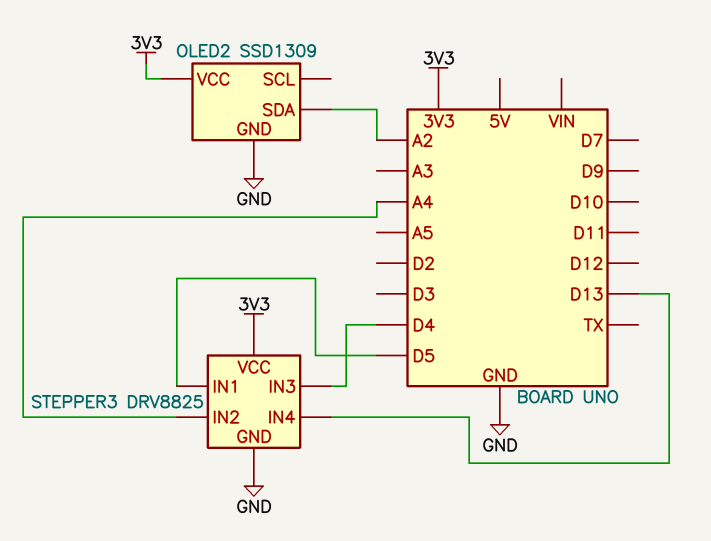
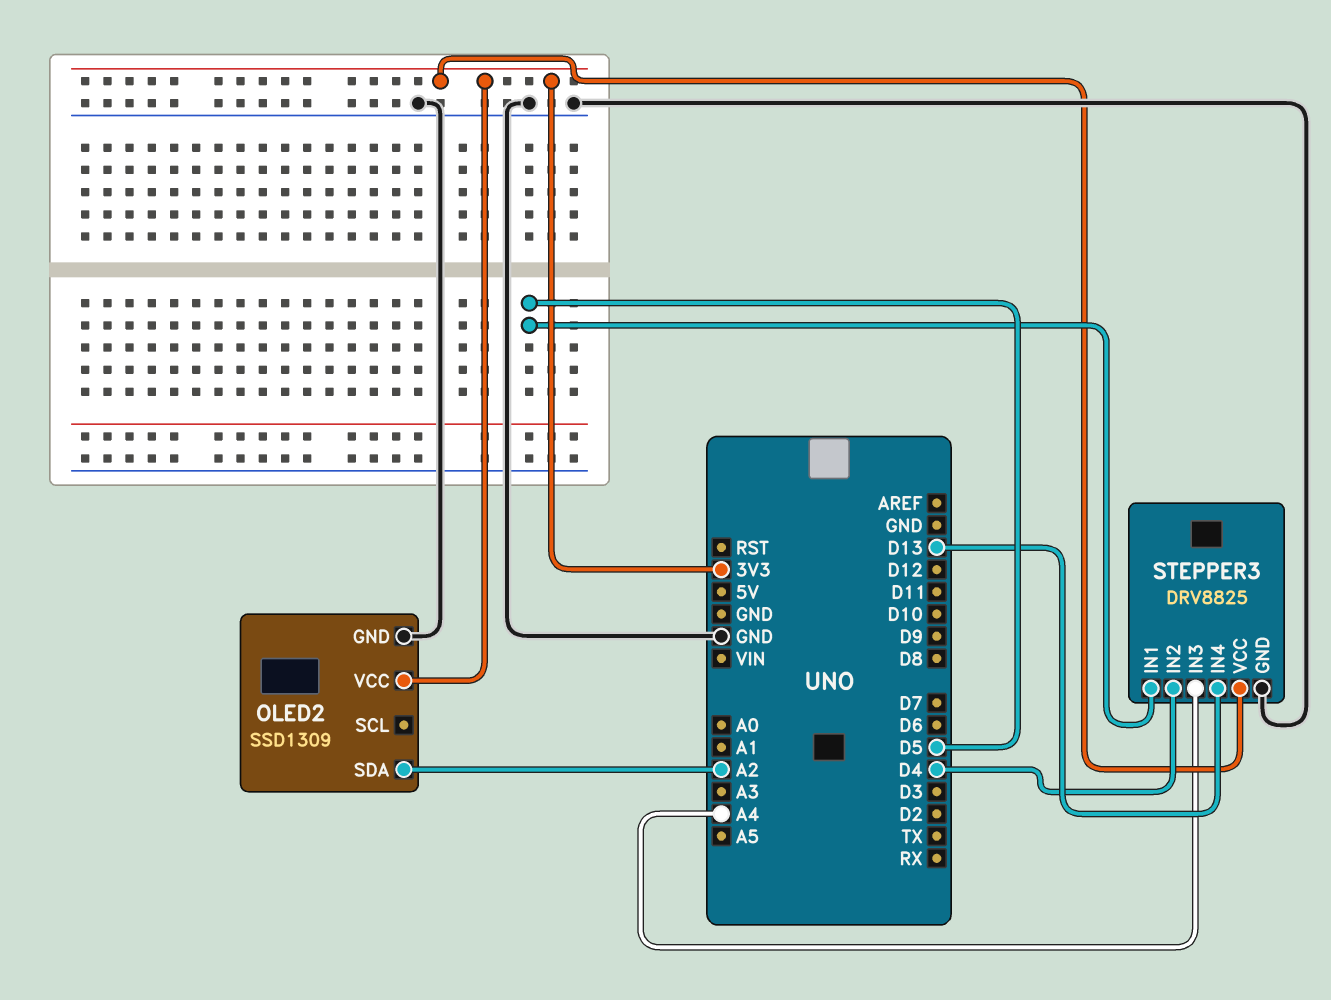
STEPPER3 pin IN2: A4 -> D4
STEPPER3 pin IN3: D4 -> A4

